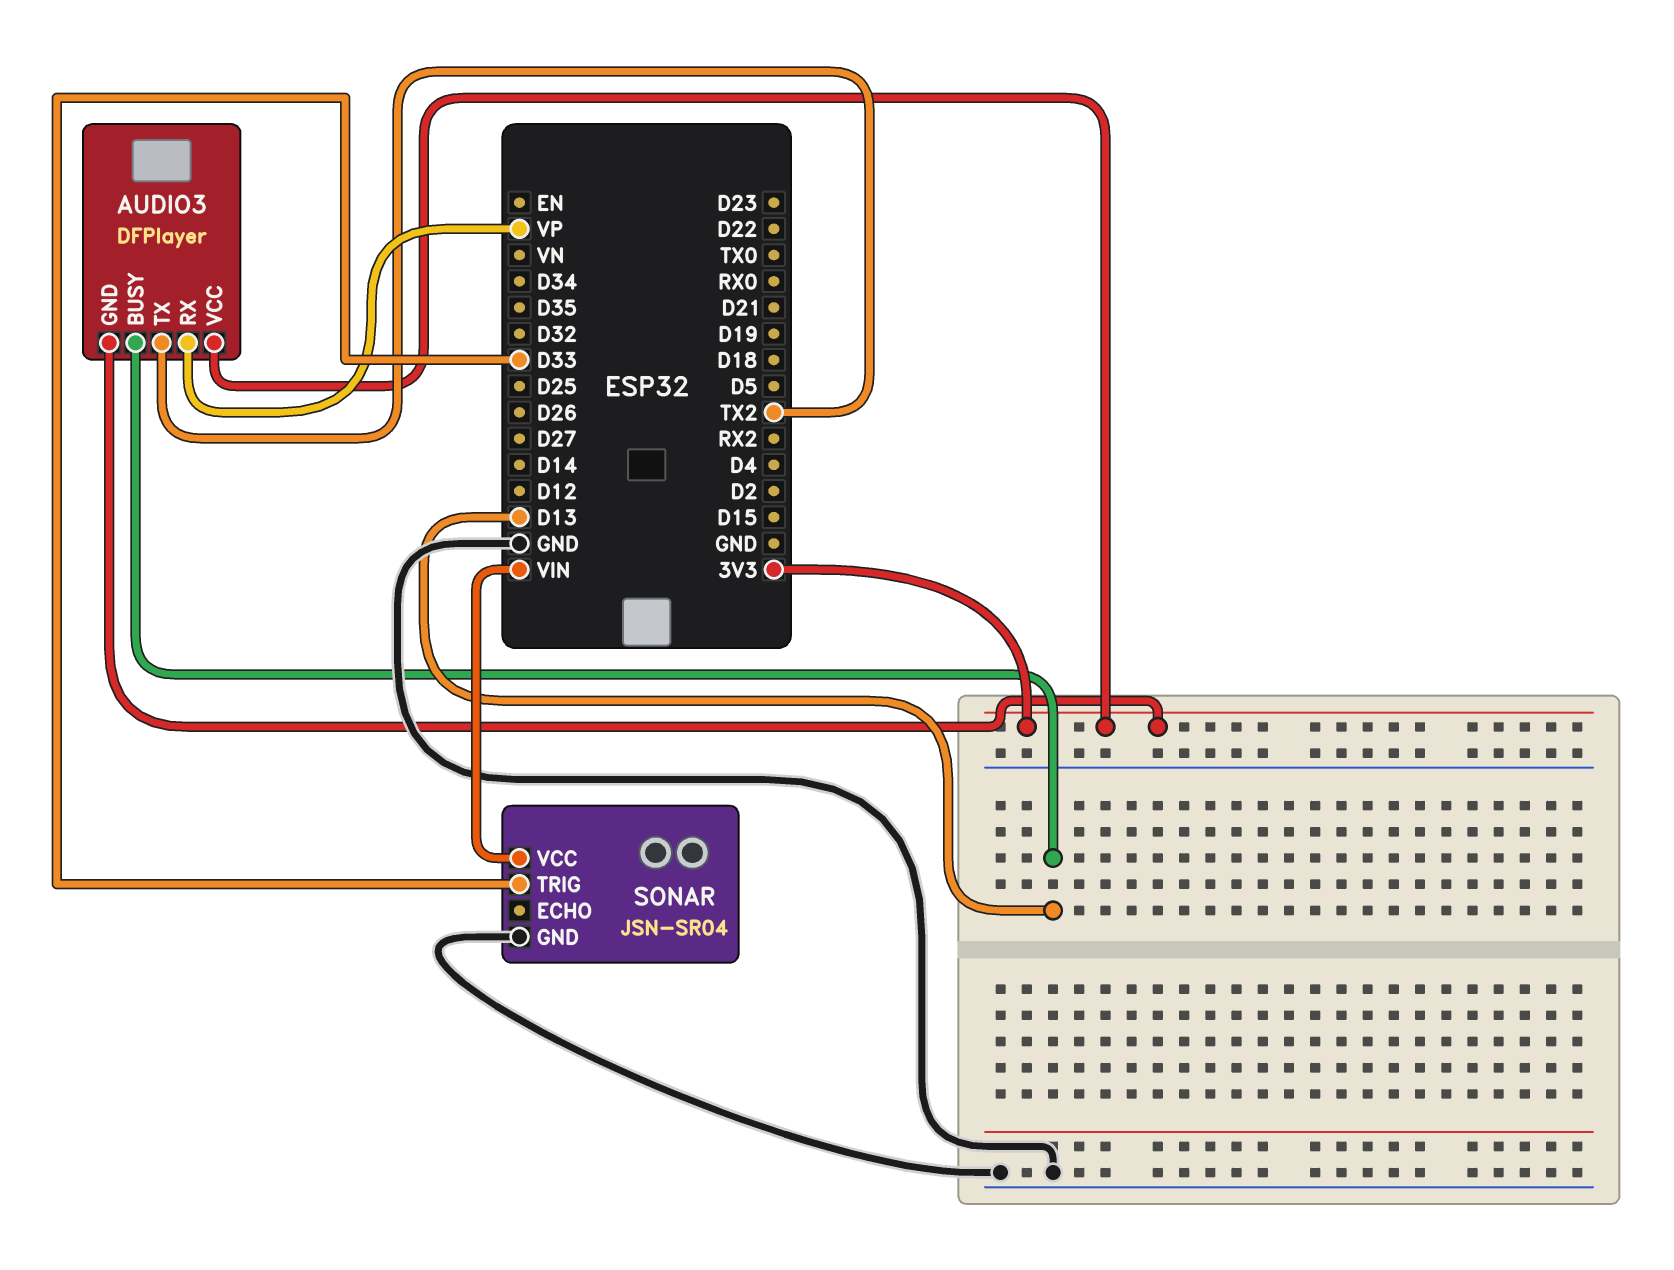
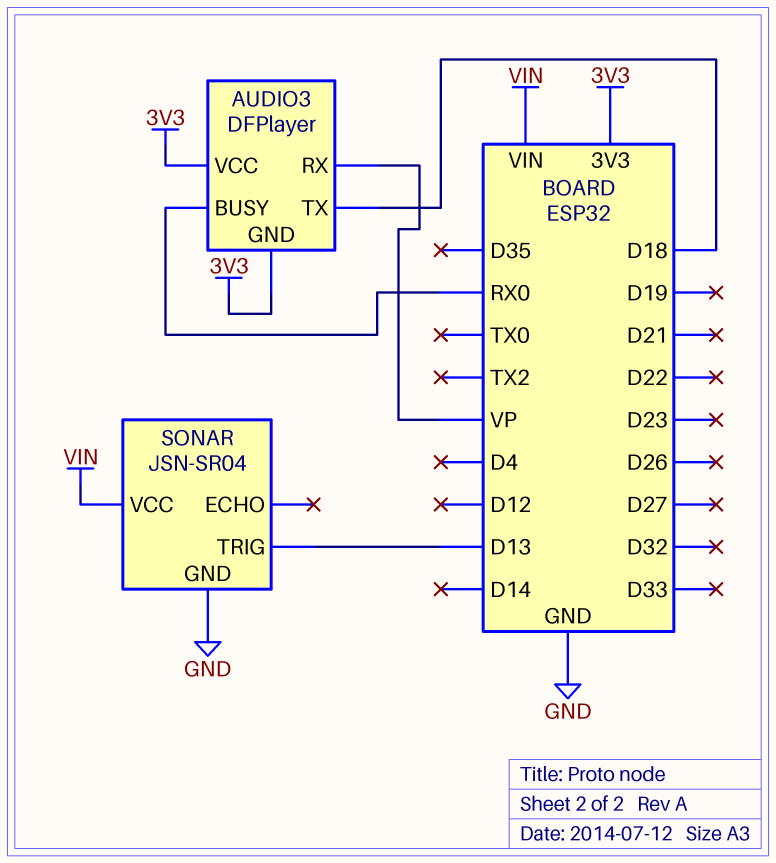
AUDIO3 pin BUSY: D13 -> RX0
AUDIO3 pin TX: TX2 -> D18
SONAR pin TRIG: D33 -> D13

